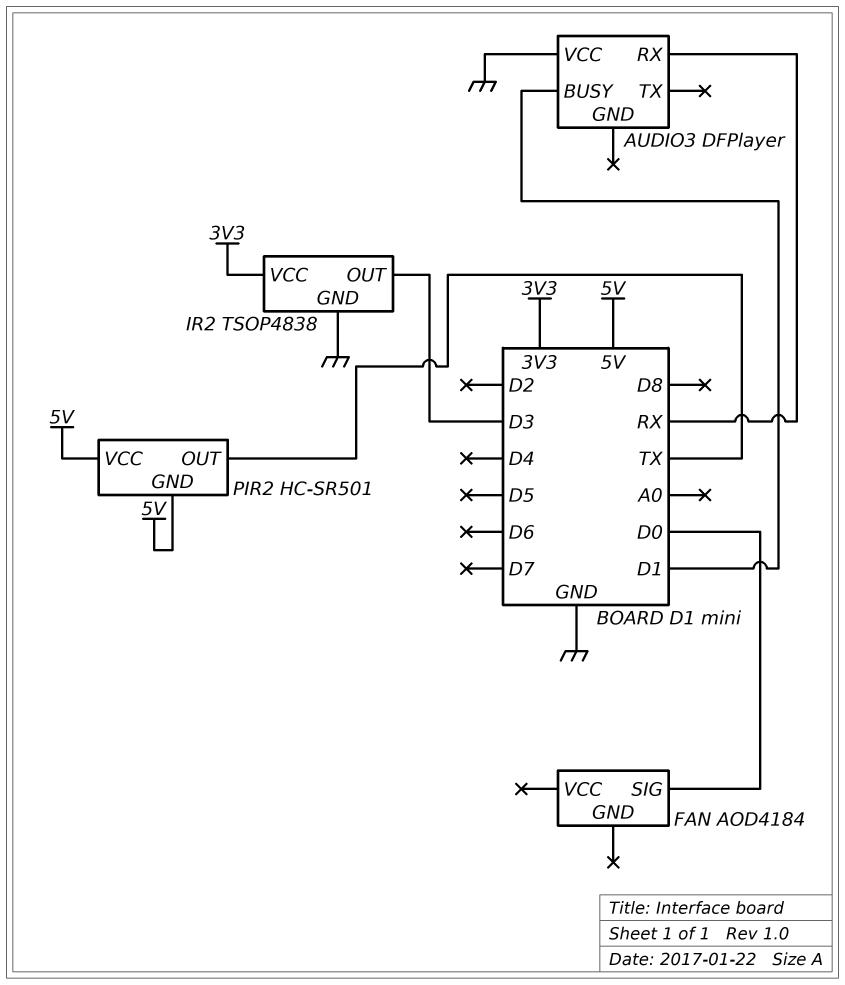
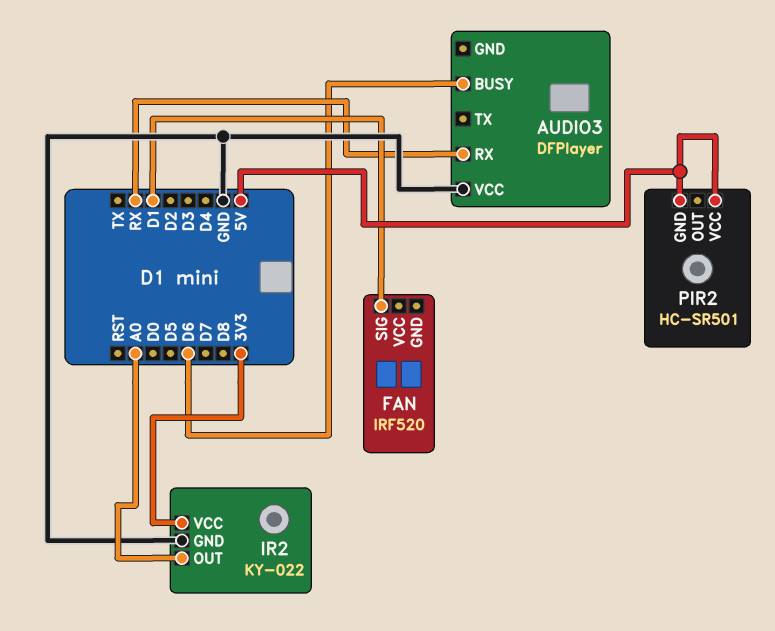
AUDIO3 pin BUSY: D1 -> D6
FAN: AOD4184 -> IRF520
FAN pin SIG: D0 -> D1
IR2: TSOP4838 -> KY-022
IR2 pin OUT: D3 -> A0
PIR2 pin OUT: TX -> none

